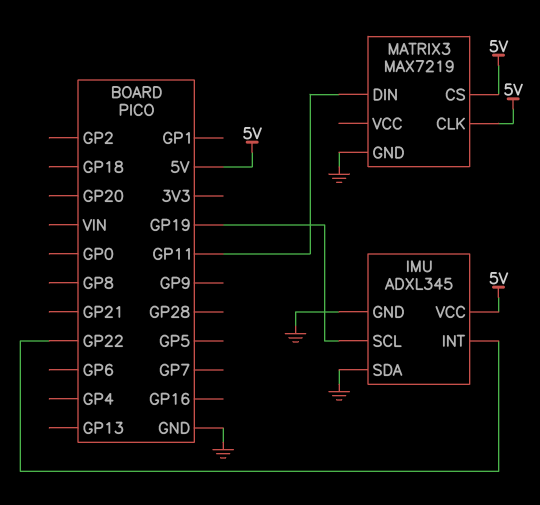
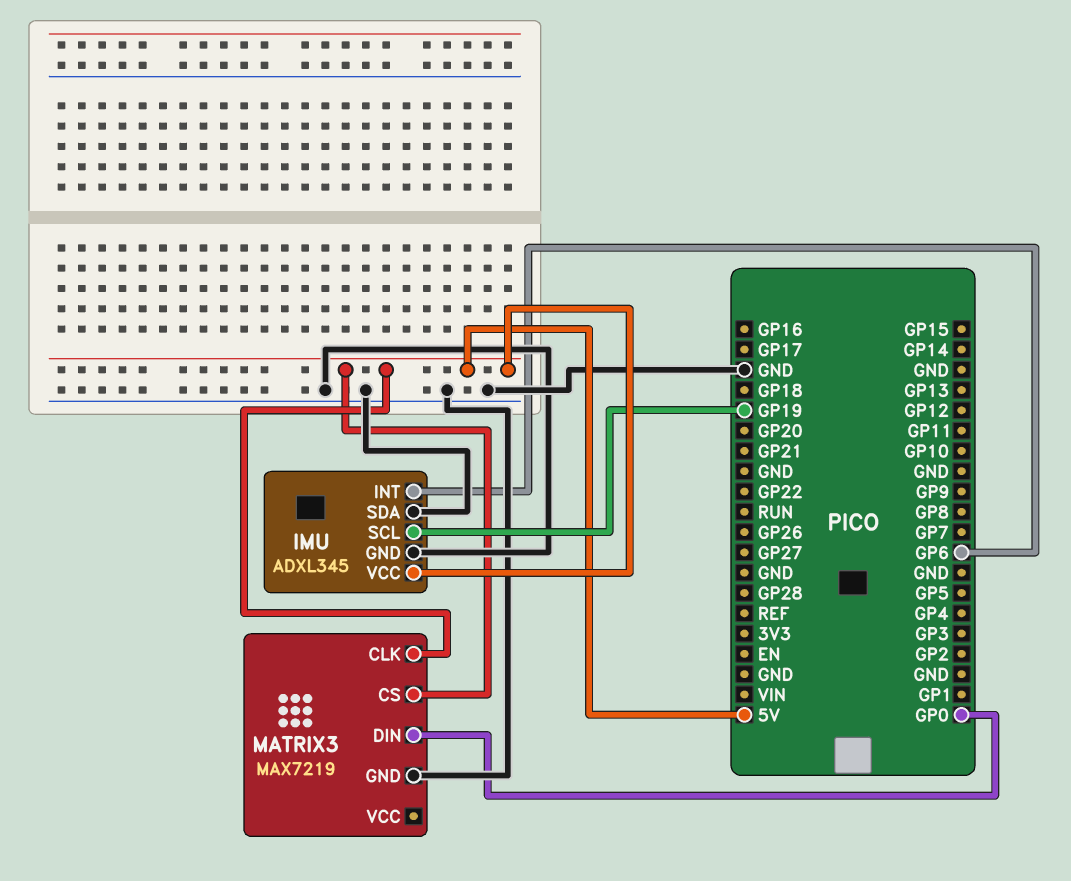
IMU pin INT: GP22 -> GP6
MATRIX3 pin DIN: GP11 -> GP0

